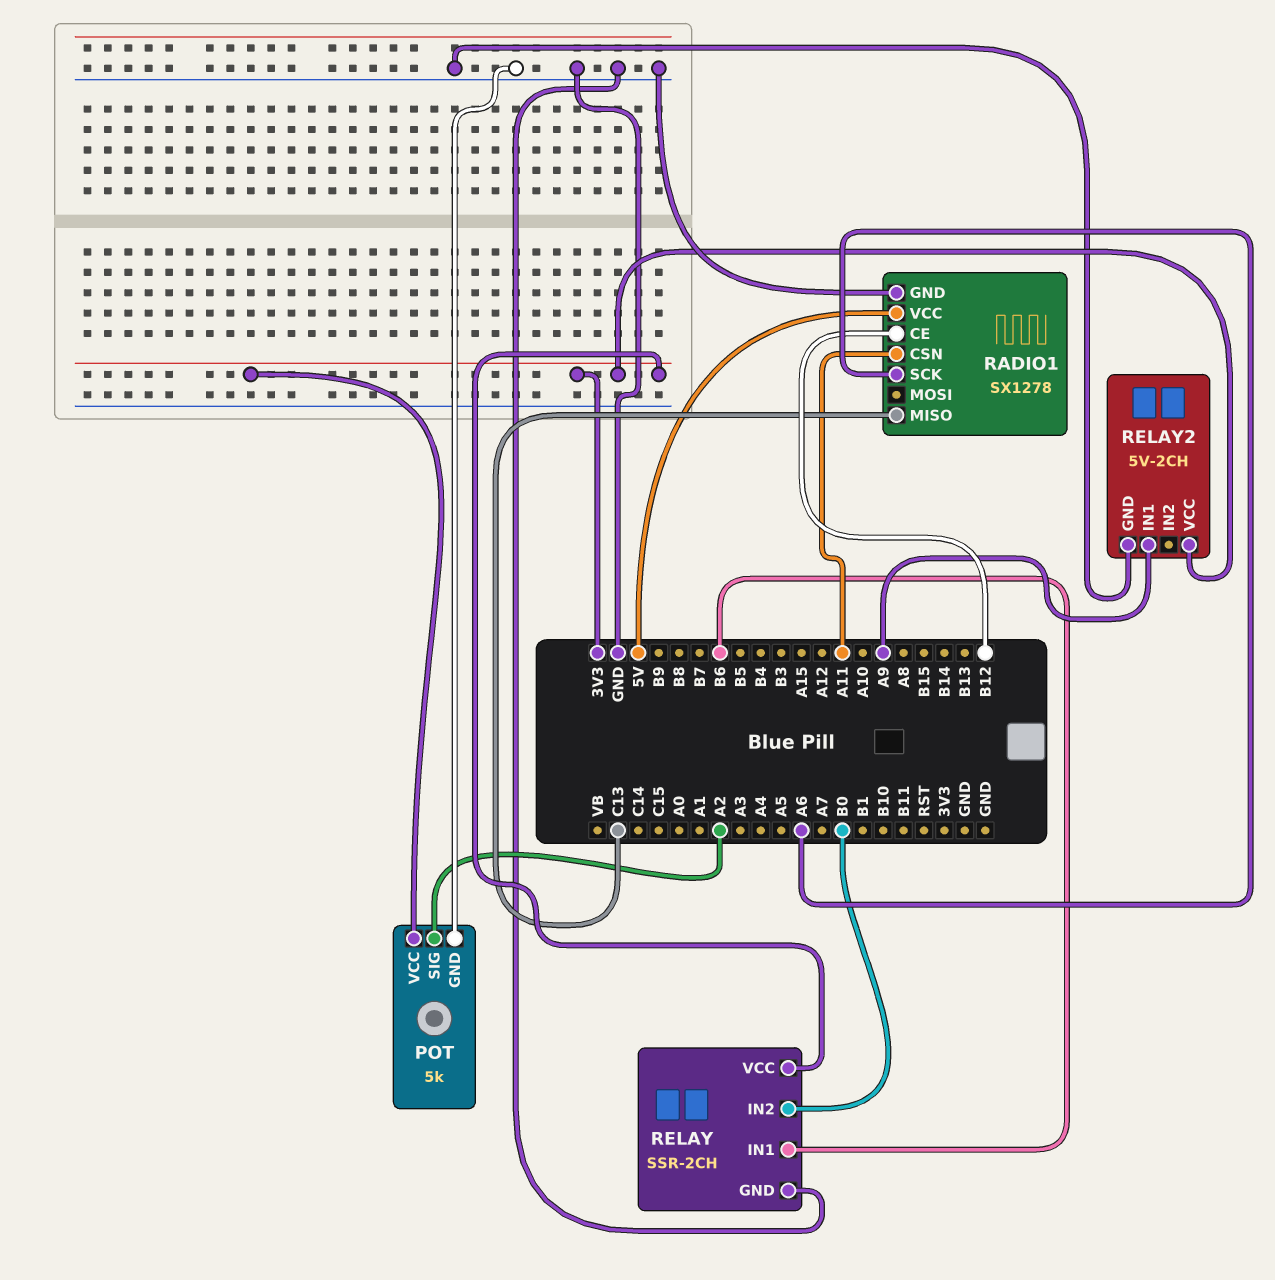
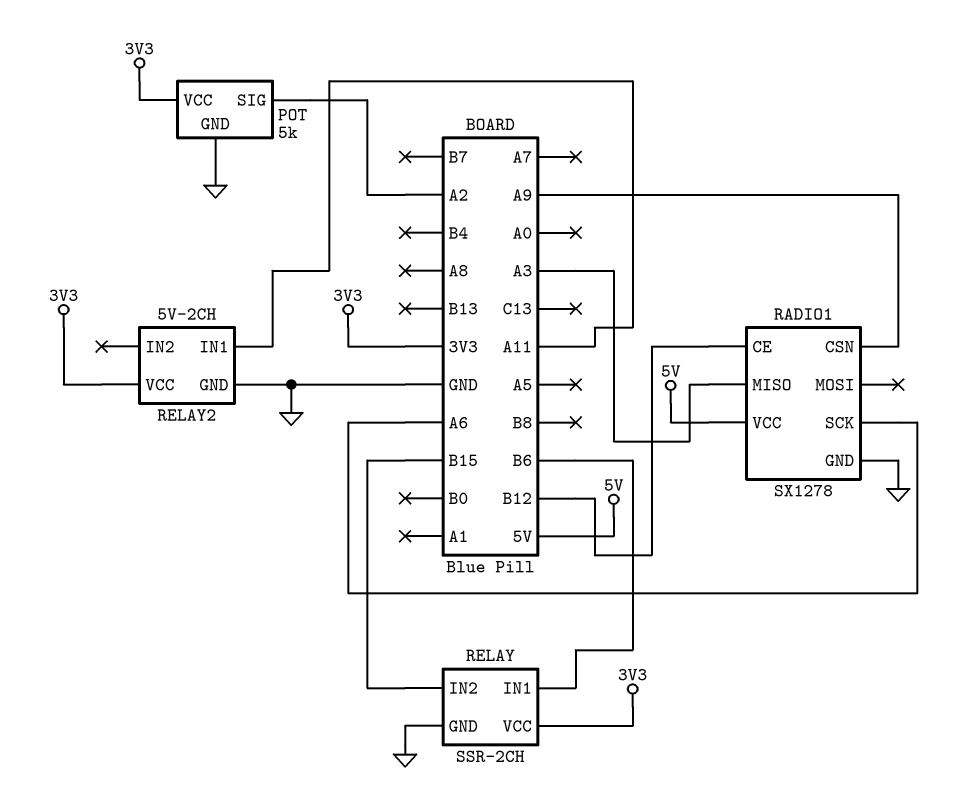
RADIO1 pin CSN: A11 -> A9
RADIO1 pin MISO: C13 -> A3
RELAY pin IN2: B0 -> B15
RELAY2 pin IN1: A9 -> A11

